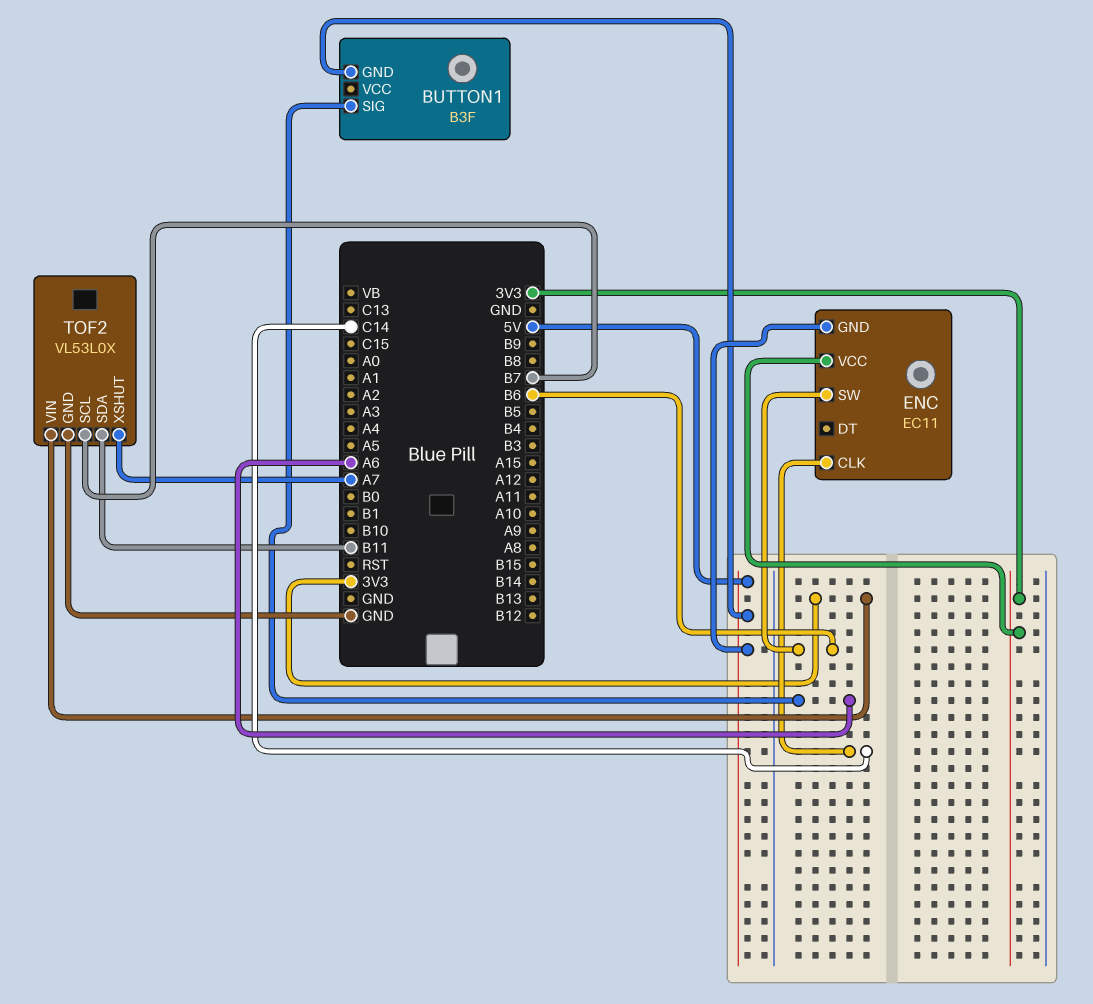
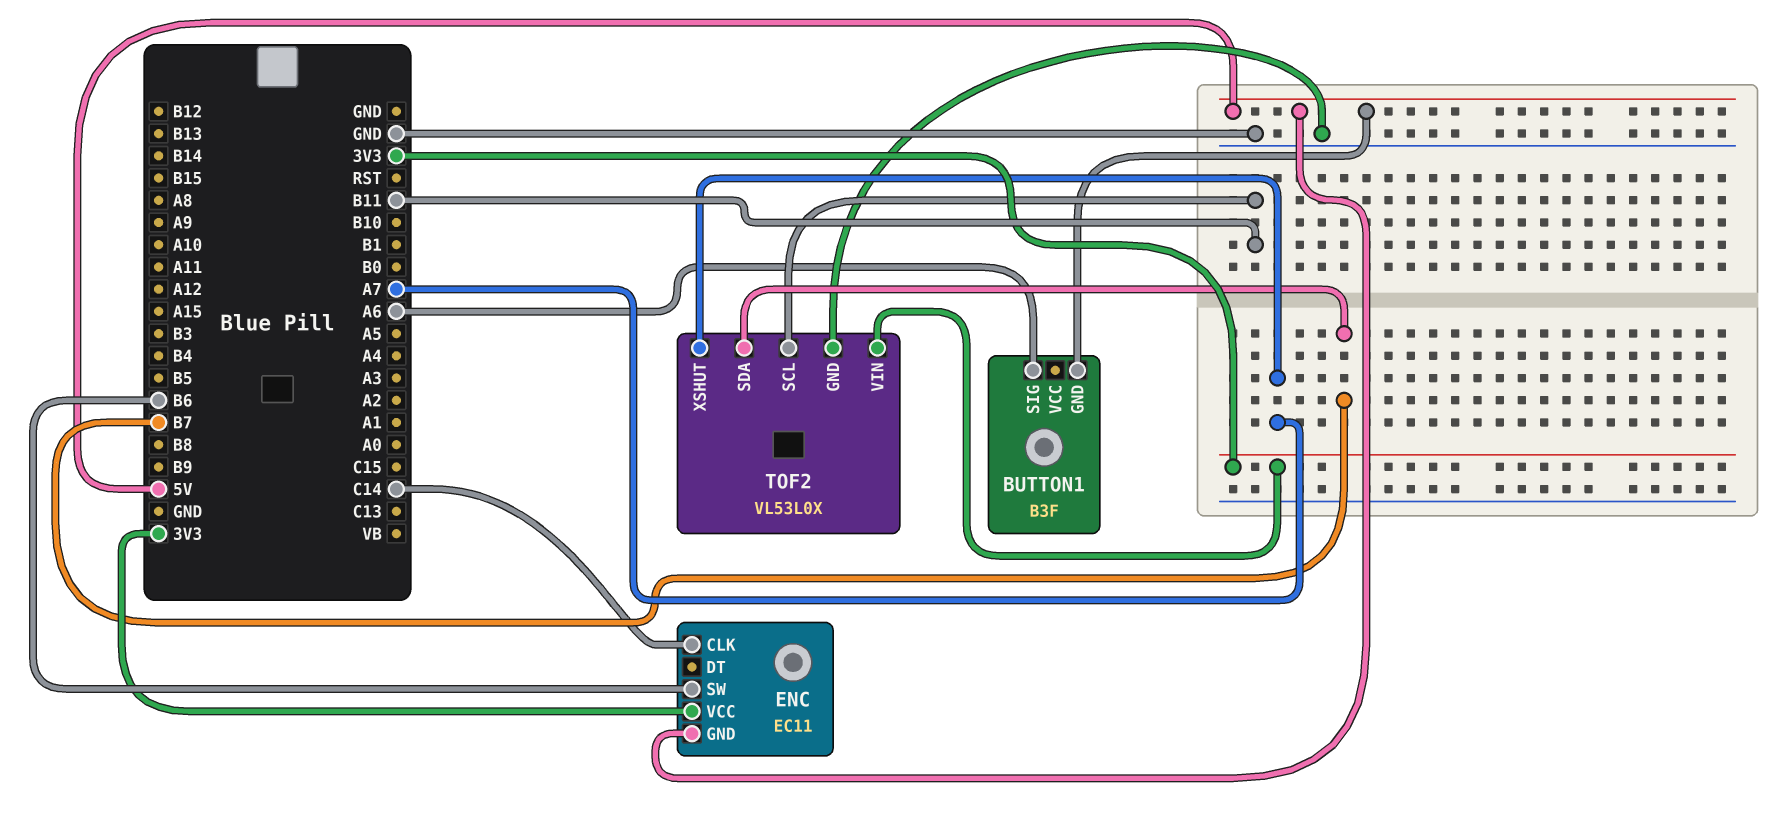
TOF2 pin SCL: B7 -> B11
TOF2 pin SDA: B11 -> B7

